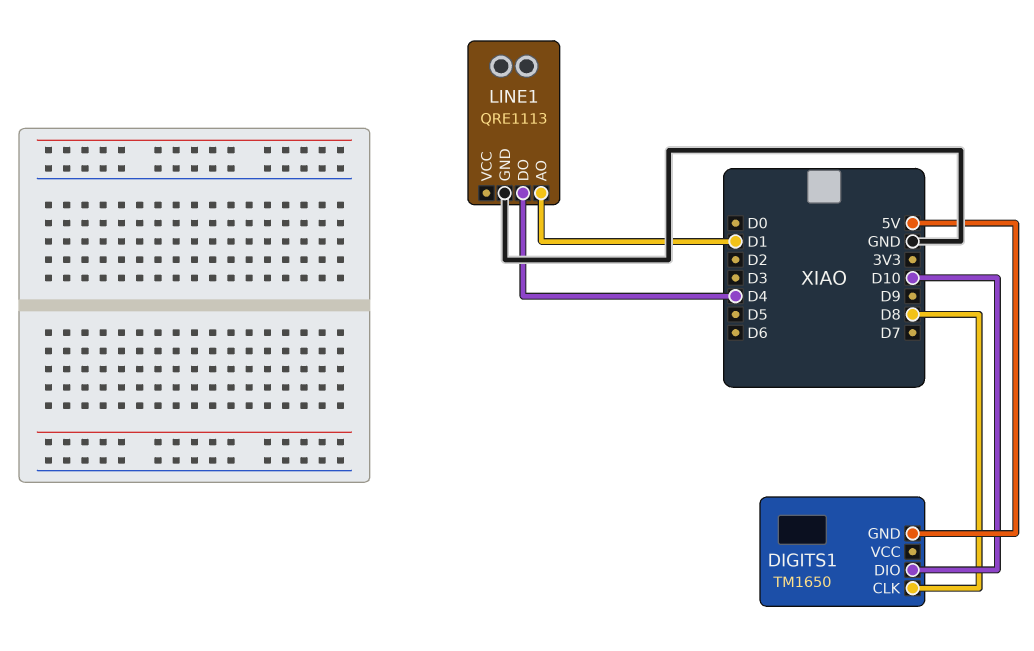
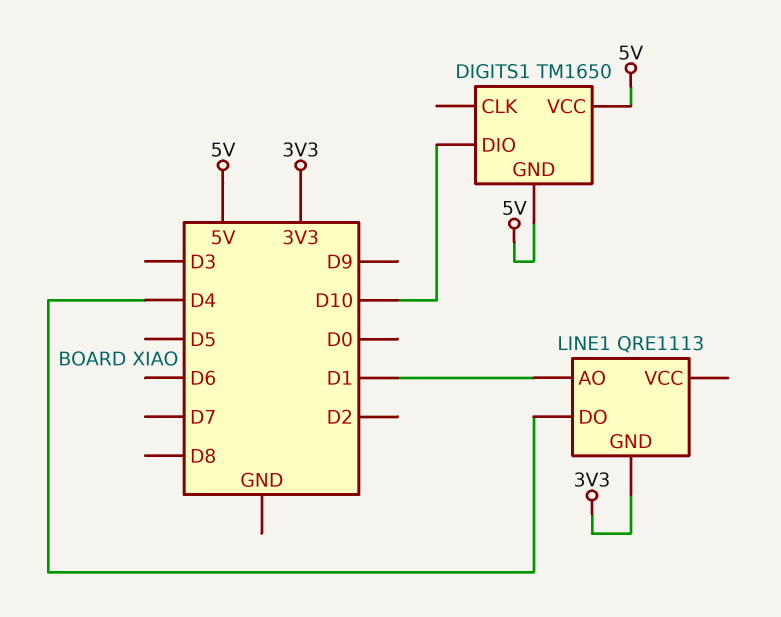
DIGITS1 pin CLK: D8 -> none
DIGITS1 pin VCC: none -> 5V
LINE1 pin GND: GND -> 3V3

